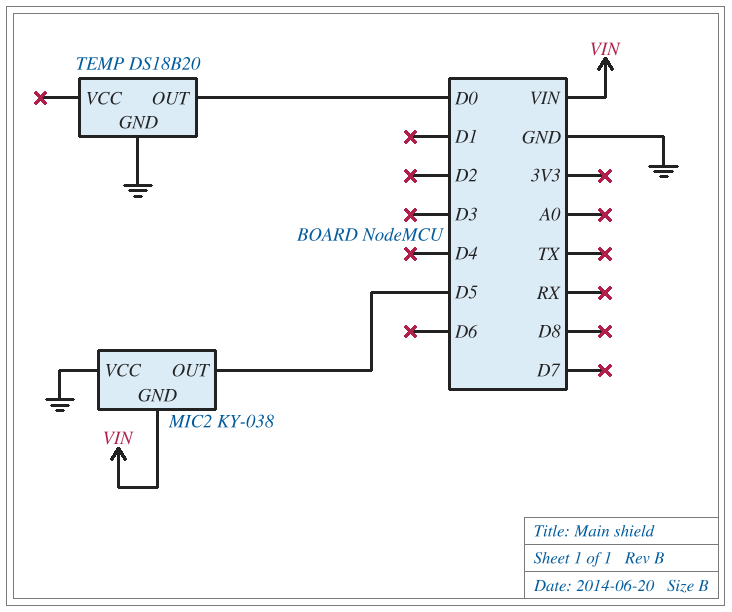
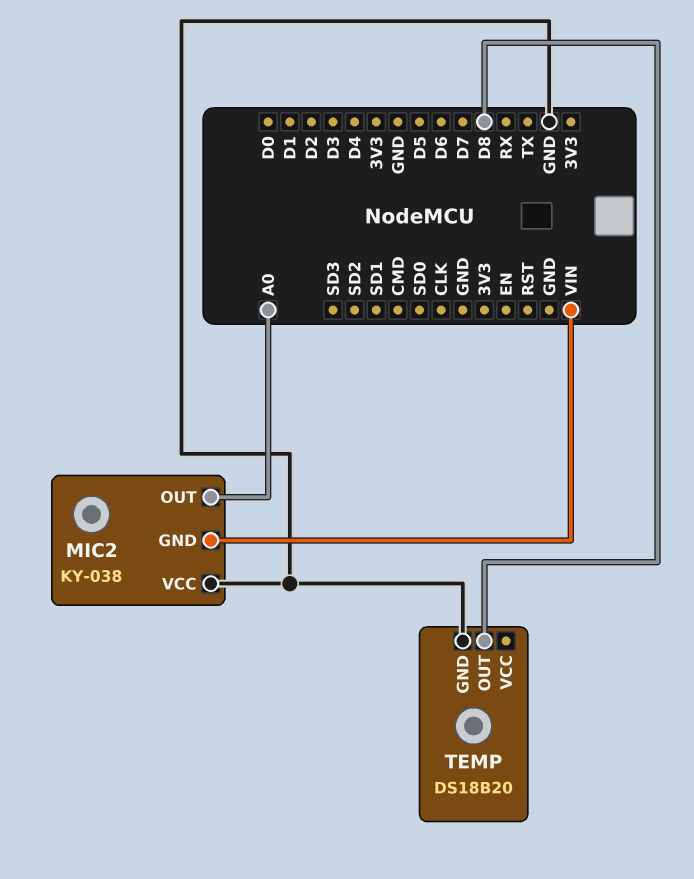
MIC2 pin OUT: D5 -> A0
TEMP pin OUT: D0 -> D8

